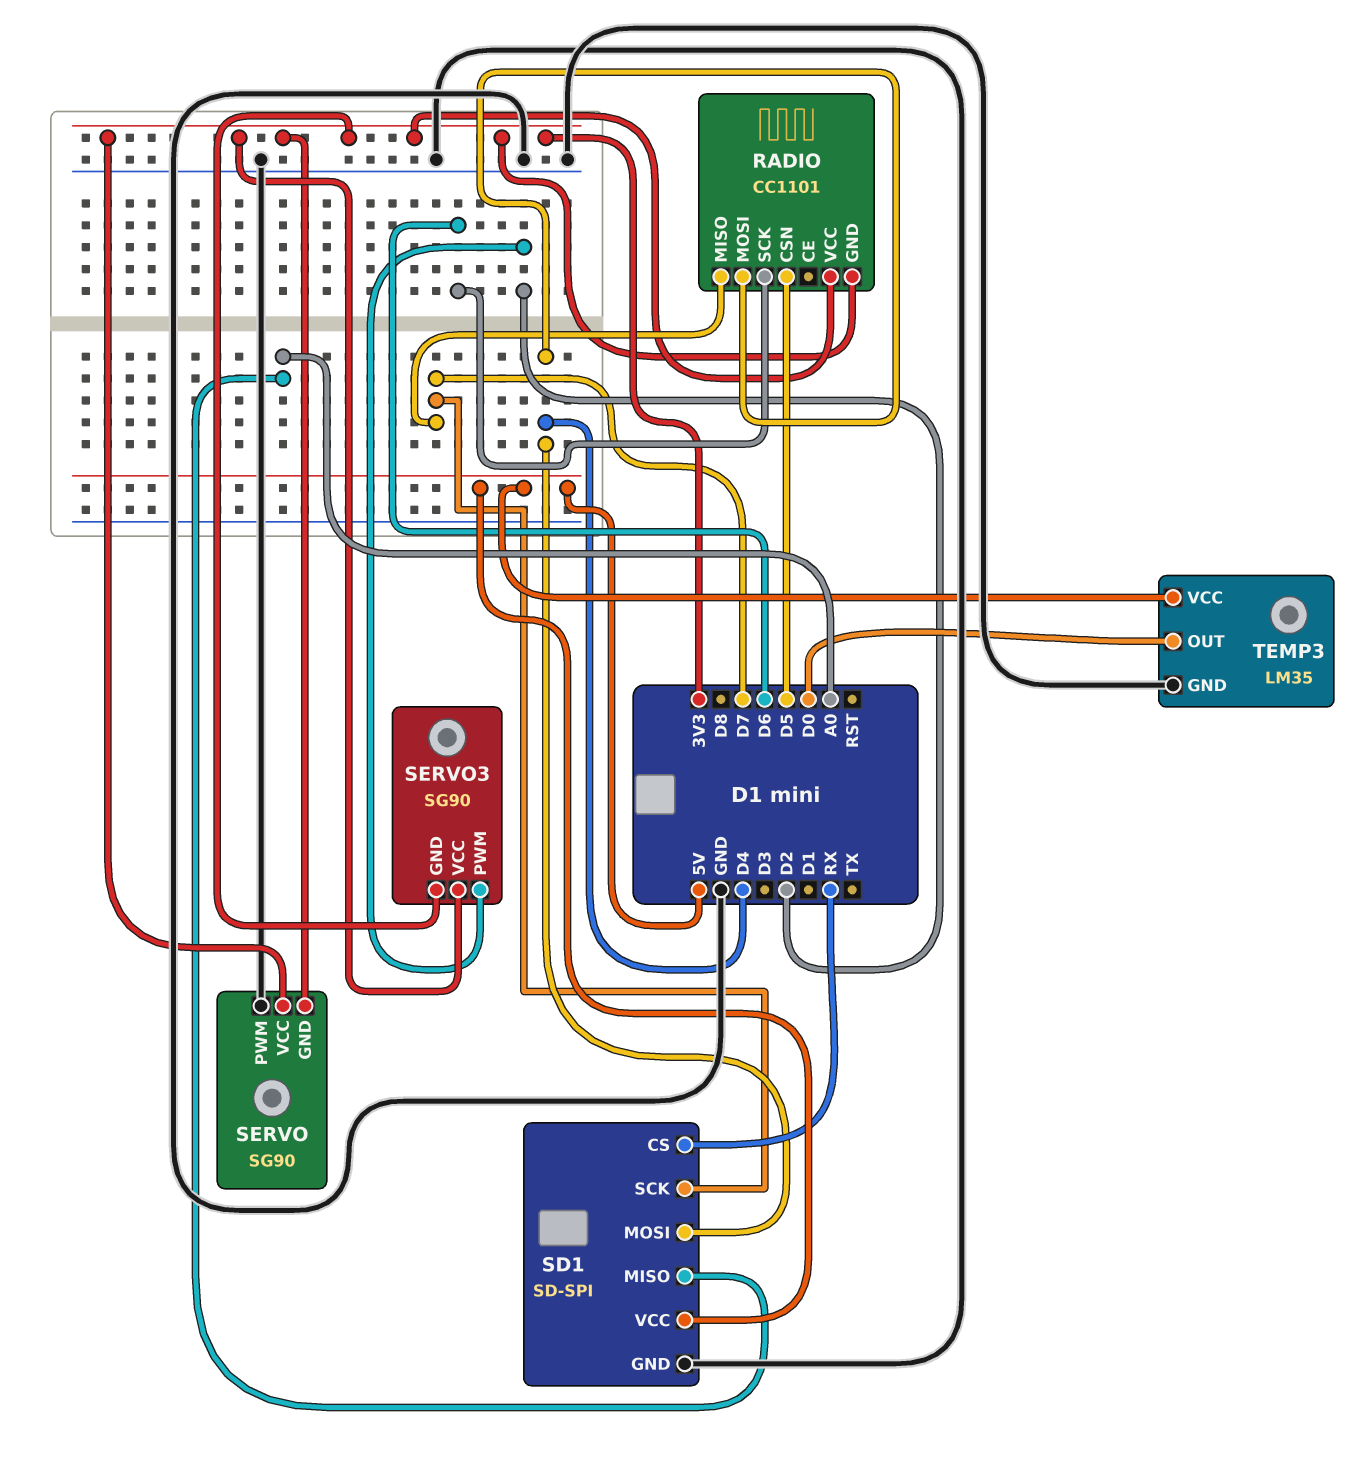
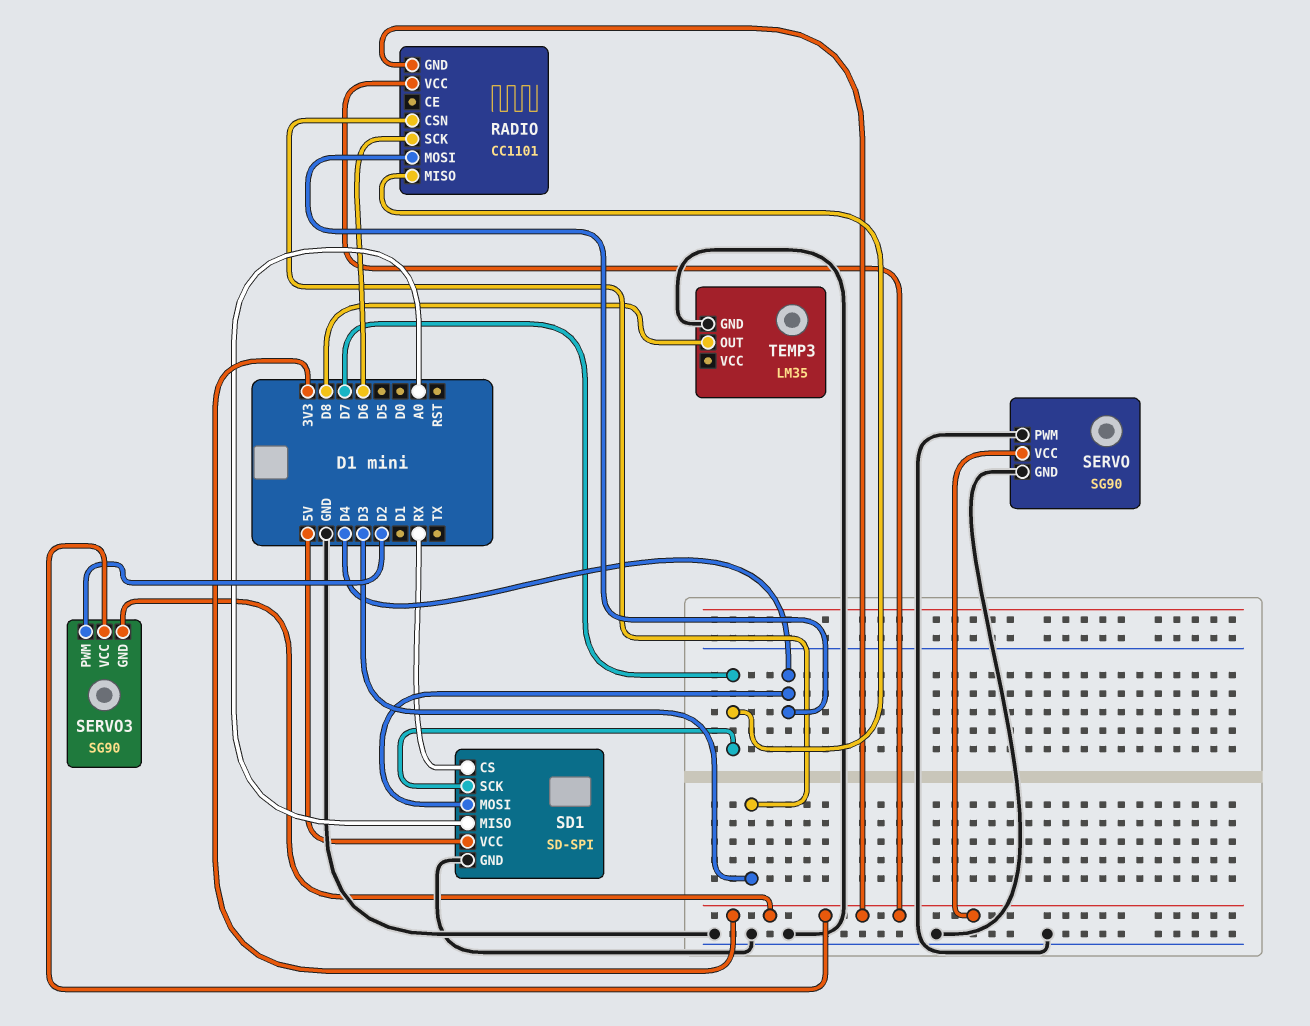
RADIO pin CSN: D5 -> D3
SERVO pin GND: 3V3 -> GND
TEMP3 pin OUT: D0 -> D8
TEMP3 pin VCC: 5V -> none

